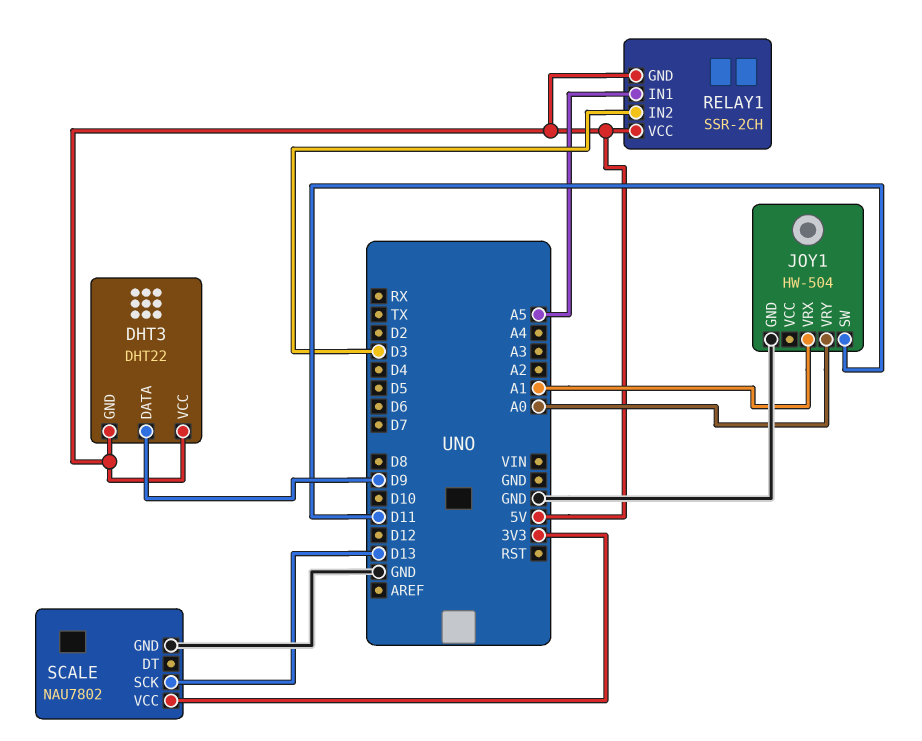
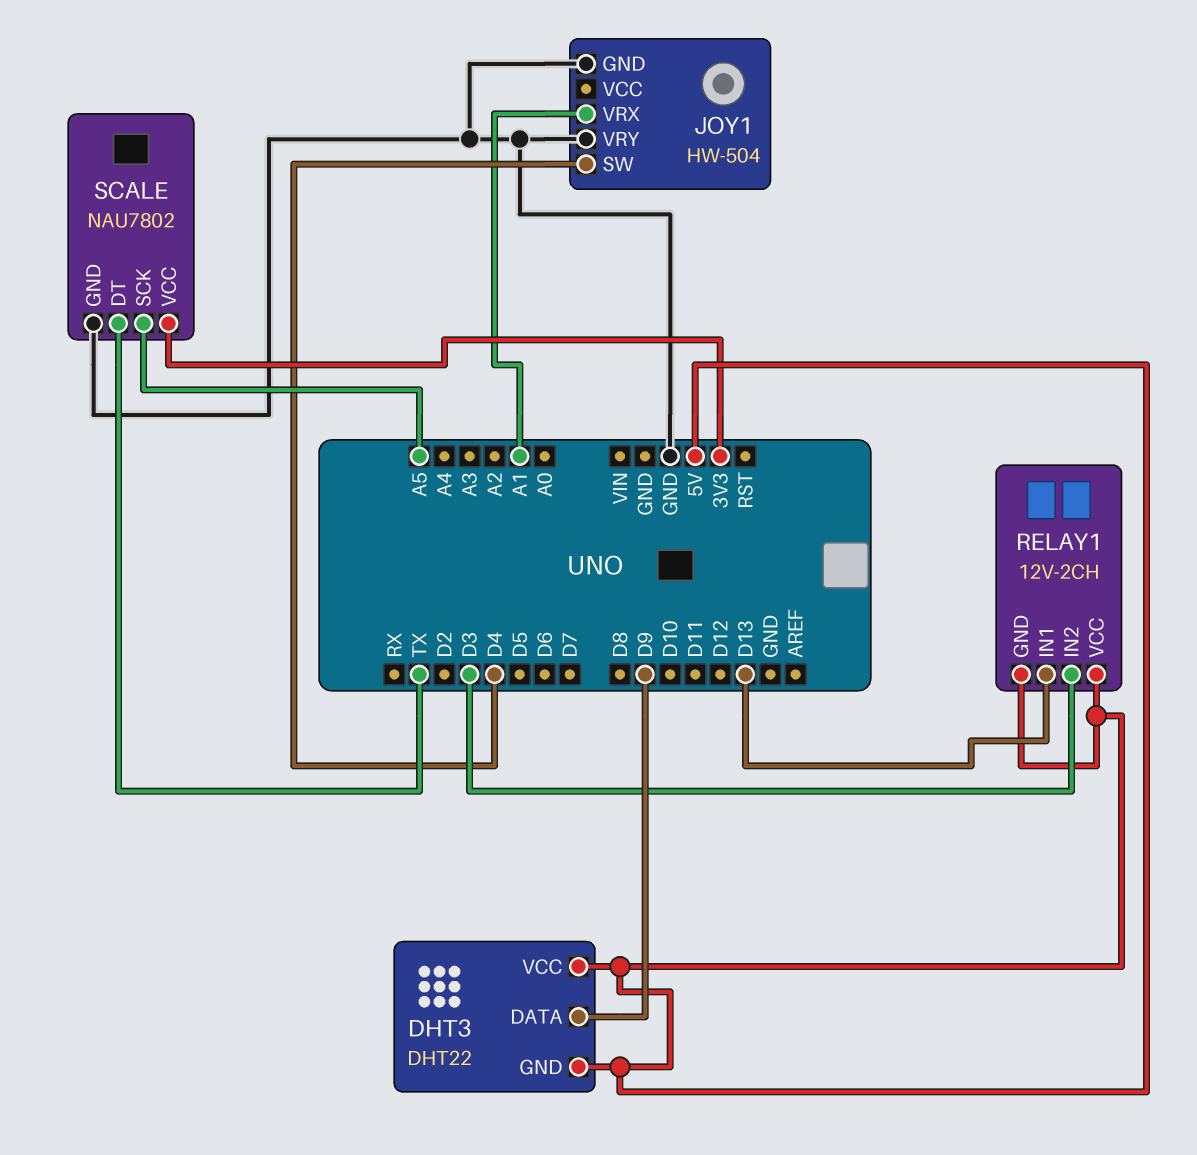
JOY1 pin SW: D11 -> D4
JOY1 pin VRY: A0 -> GND
RELAY1: SSR-2CH -> 12V-2CH
RELAY1 pin IN1: A5 -> D13
SCALE pin DT: none -> TX
SCALE pin SCK: D13 -> A5

